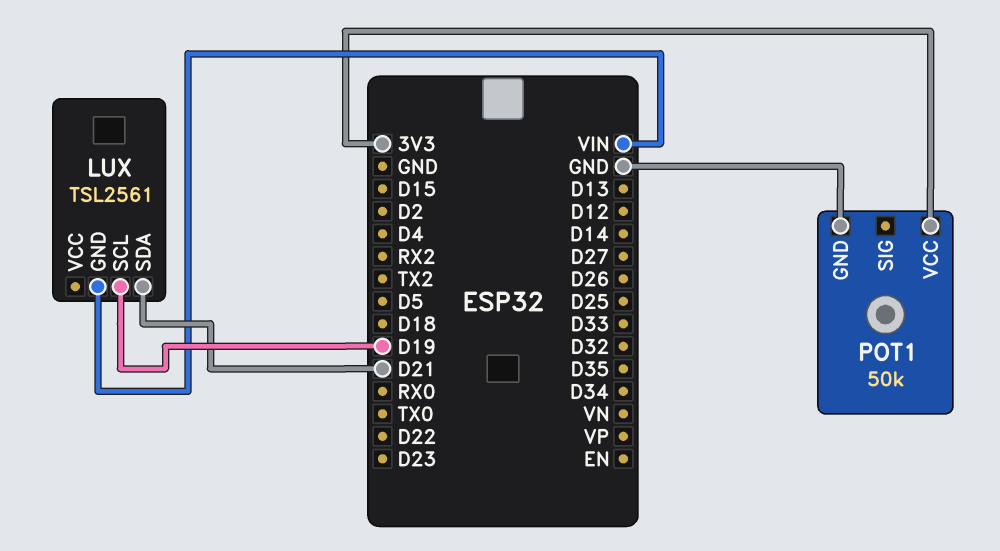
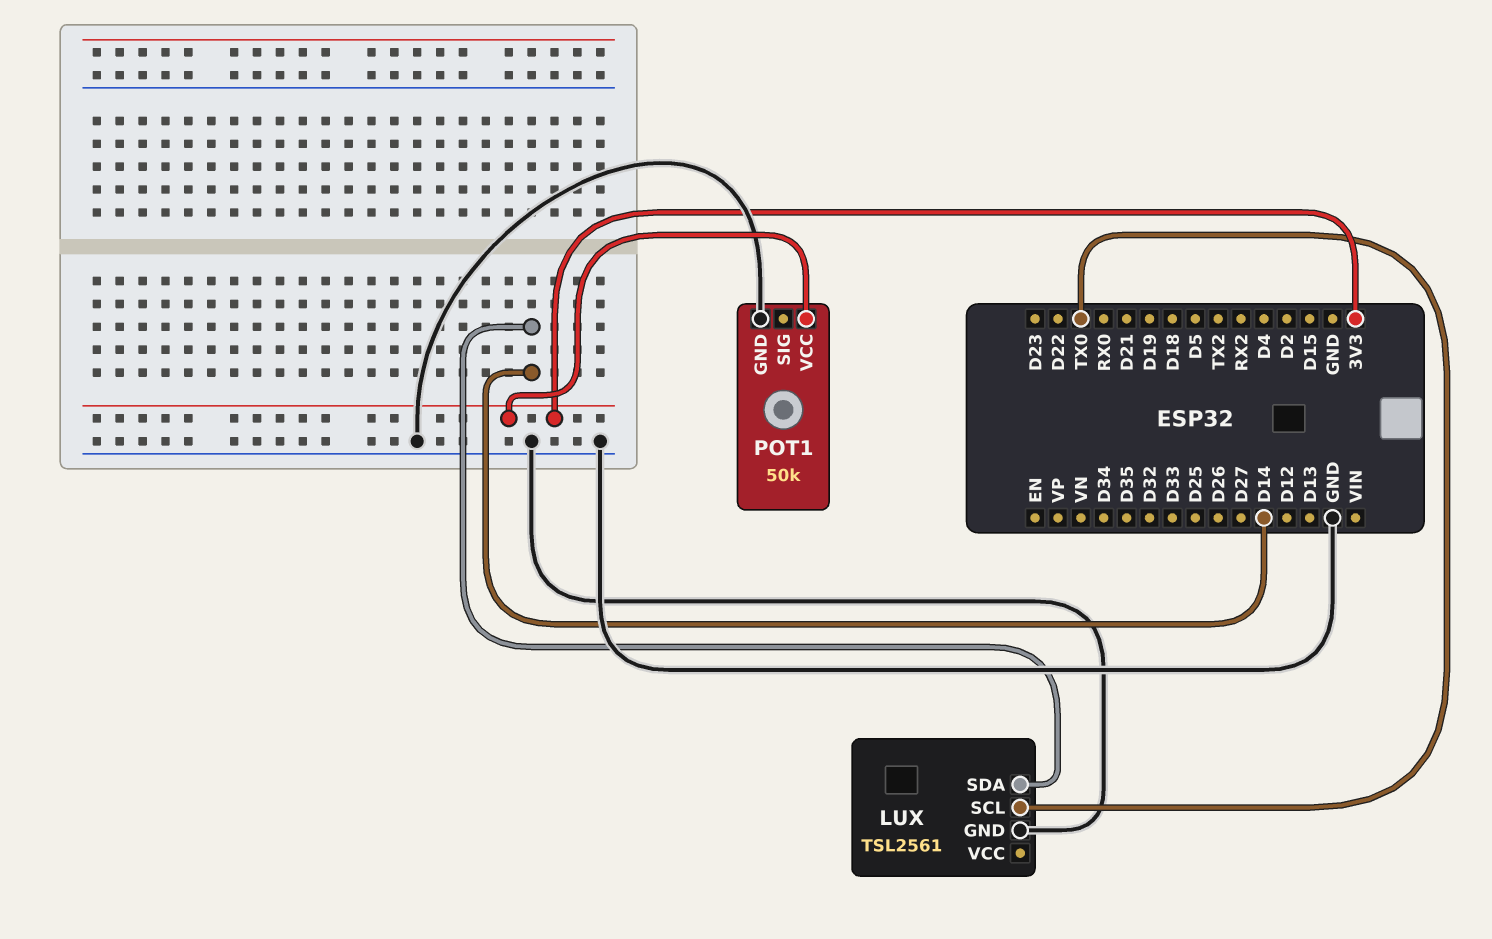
LUX pin GND: VIN -> GND
LUX pin SCL: D19 -> TX0
LUX pin SDA: D21 -> D14

